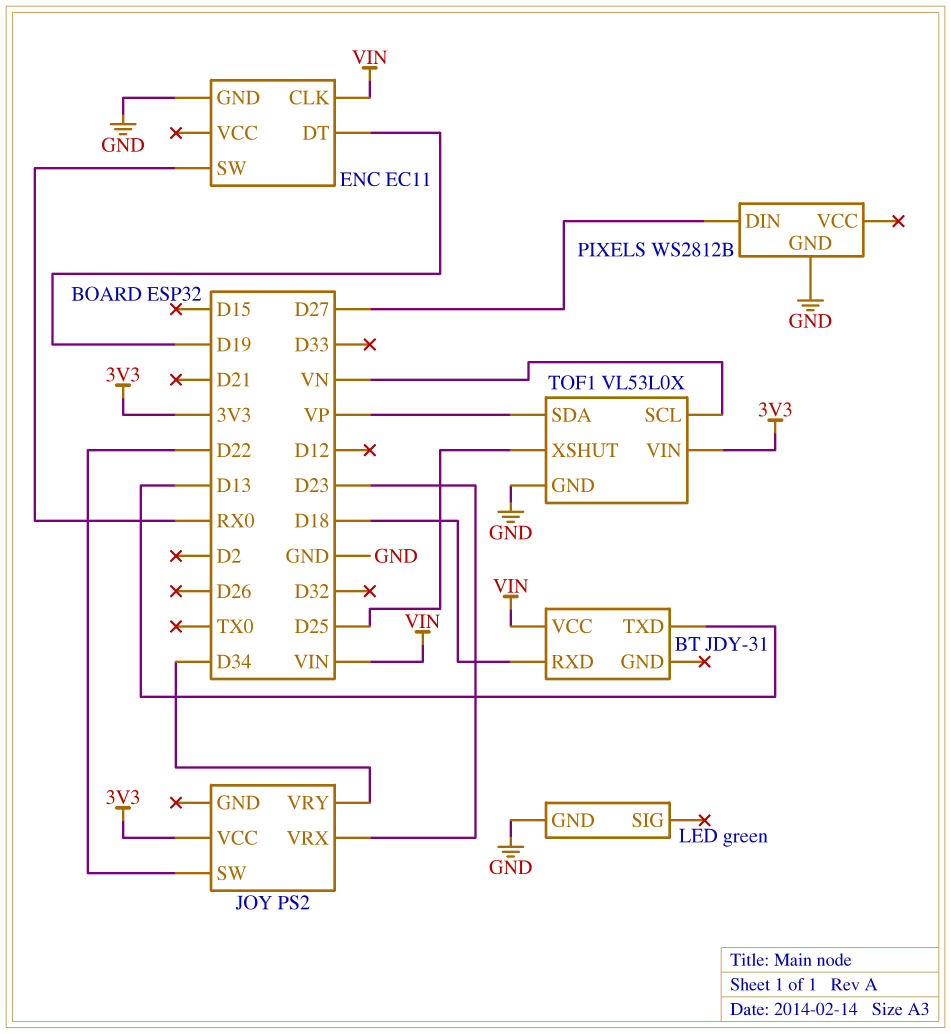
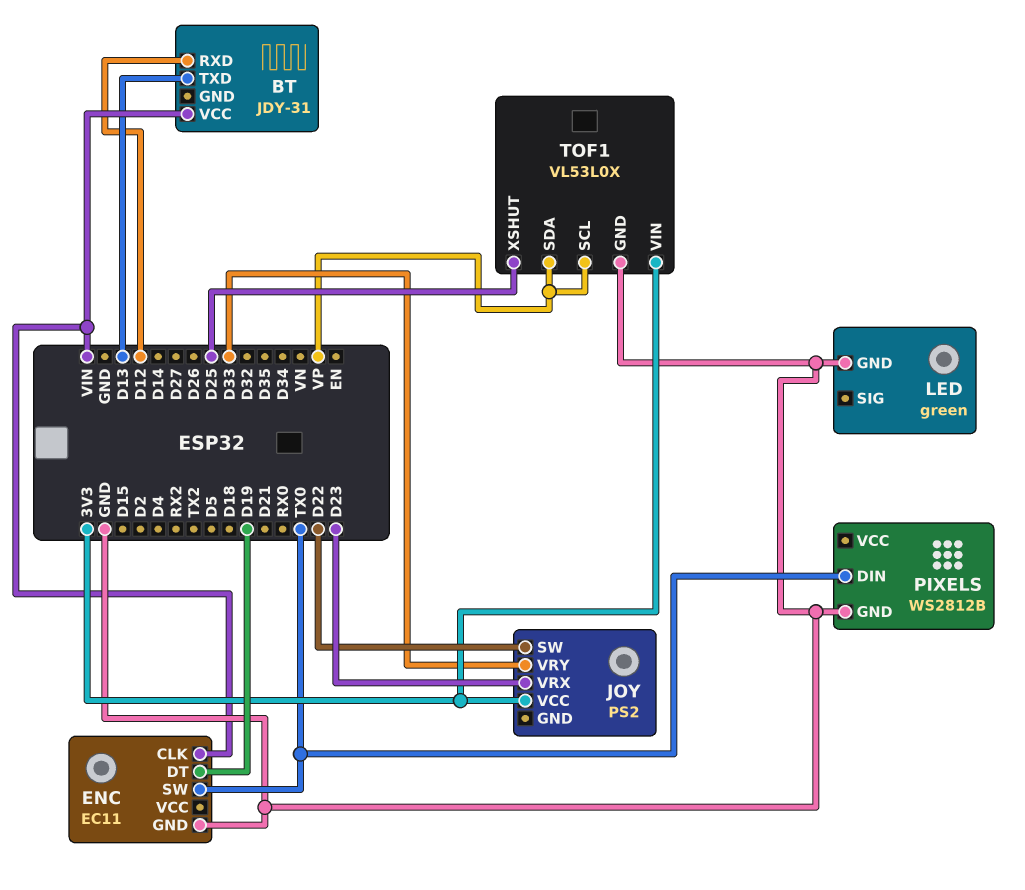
BT pin RXD: D18 -> D12
ENC pin SW: RX0 -> TX0
JOY pin VRY: D34 -> D33
PIXELS pin DIN: D27 -> TX0
TOF1 pin SCL: VN -> VP

